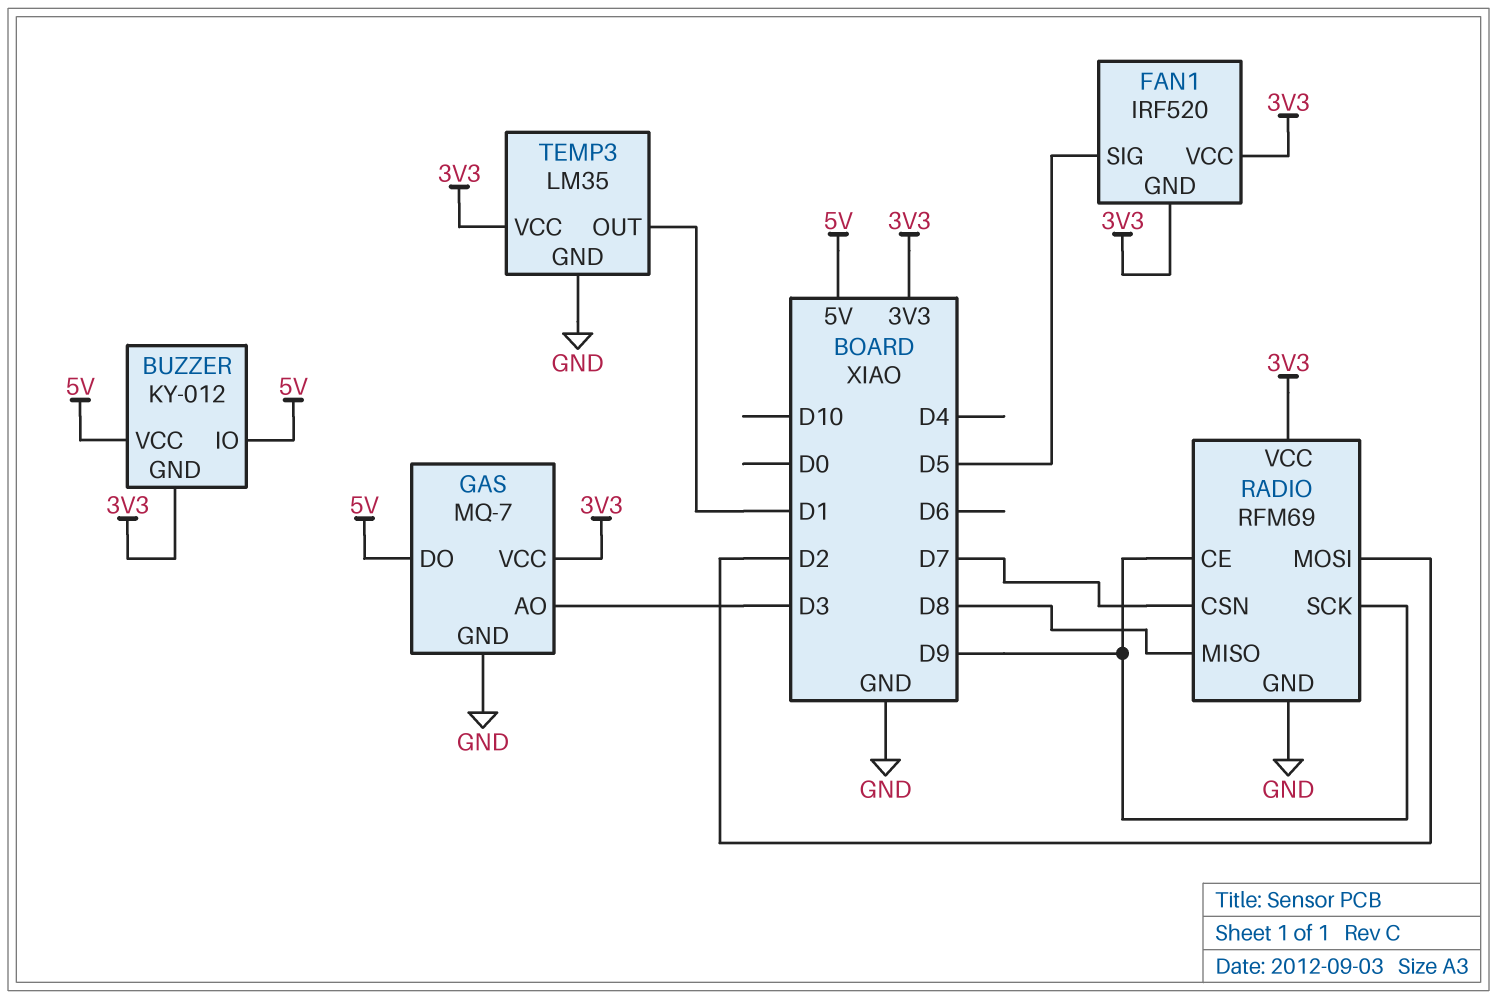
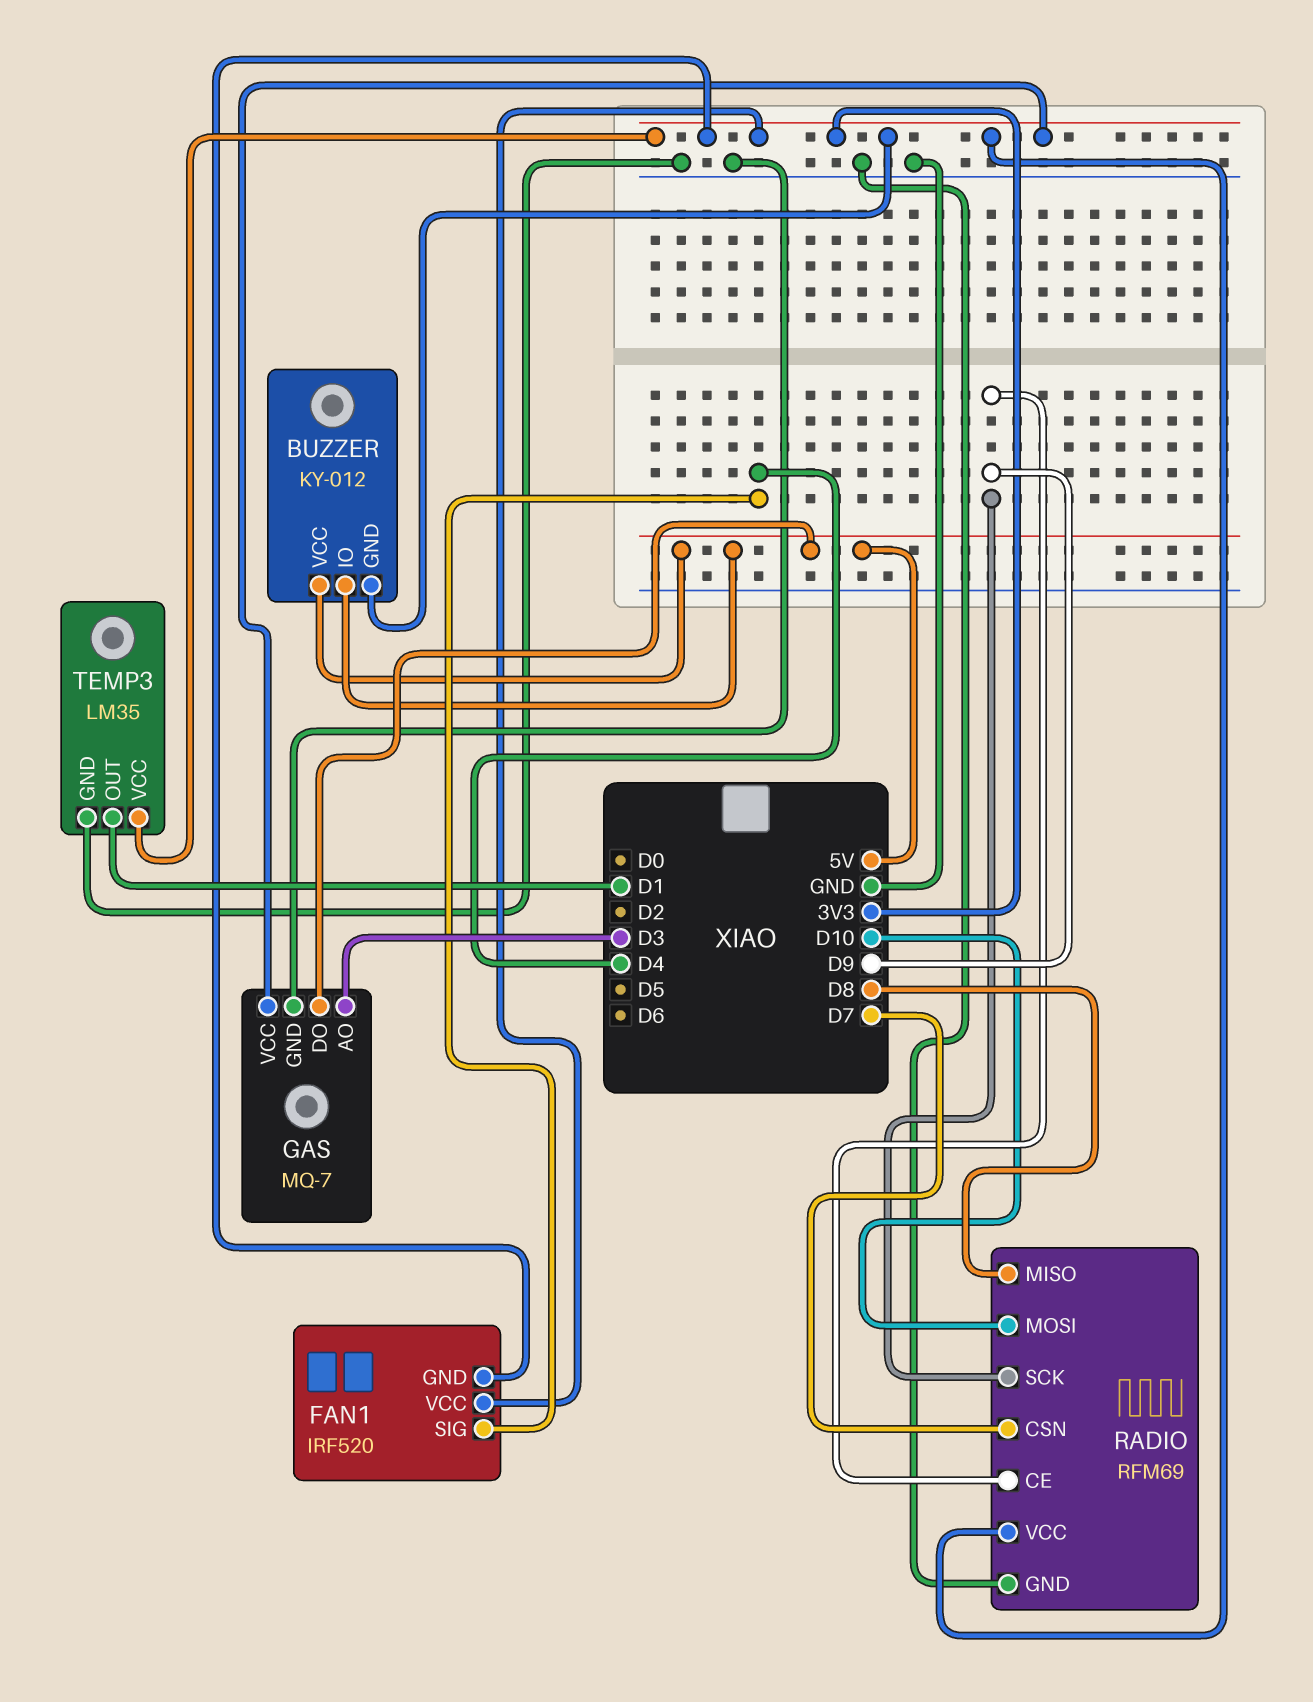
FAN1 pin SIG: D5 -> D4
RADIO pin MOSI: D2 -> D10

